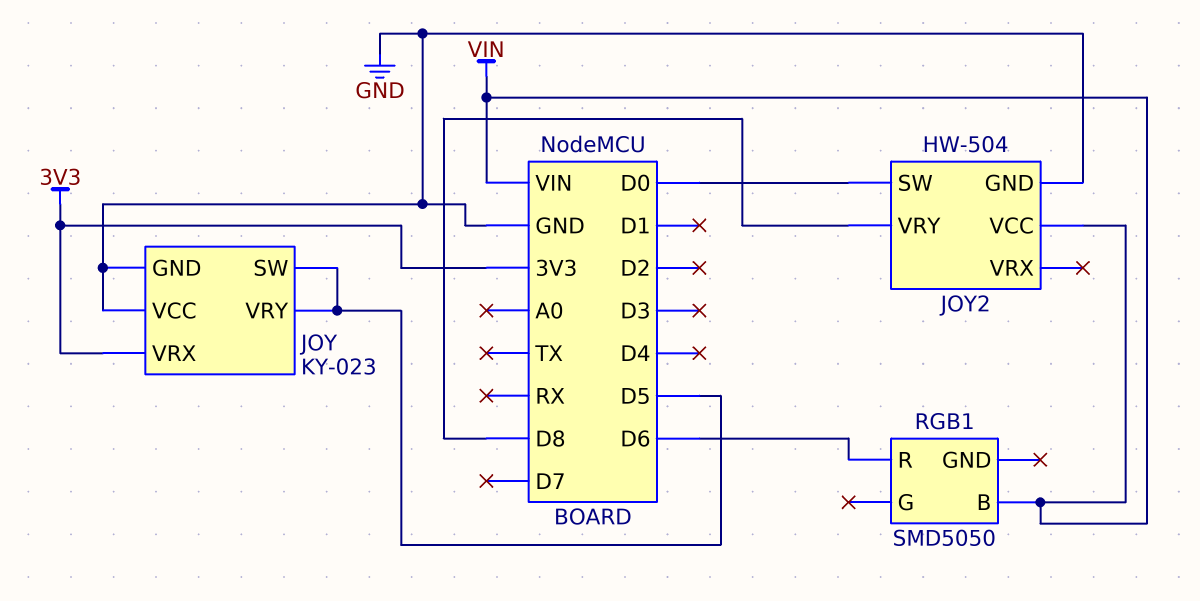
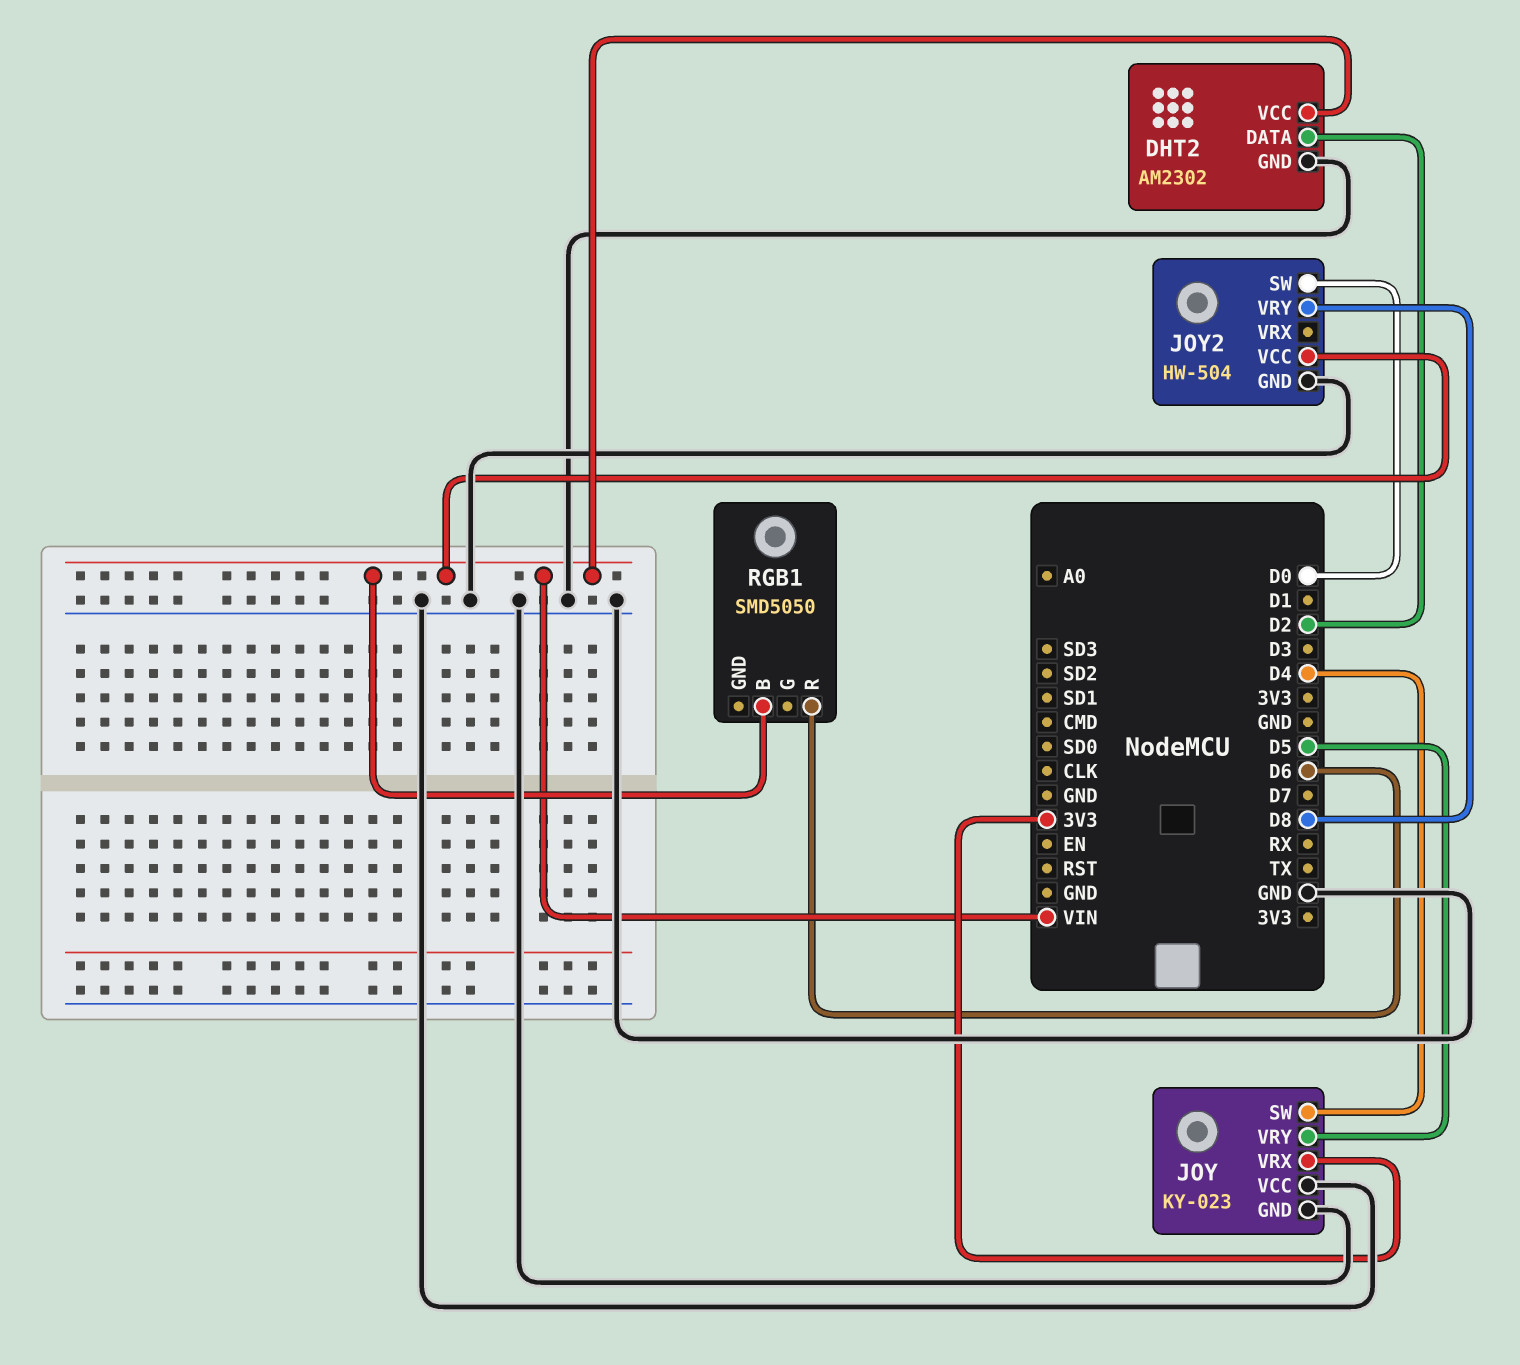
DHT2: none -> AM2302
DHT2 pin DATA: none -> D2
DHT2 pin GND: none -> GND
DHT2 pin VCC: none -> VIN
JOY pin SW: D5 -> D4

